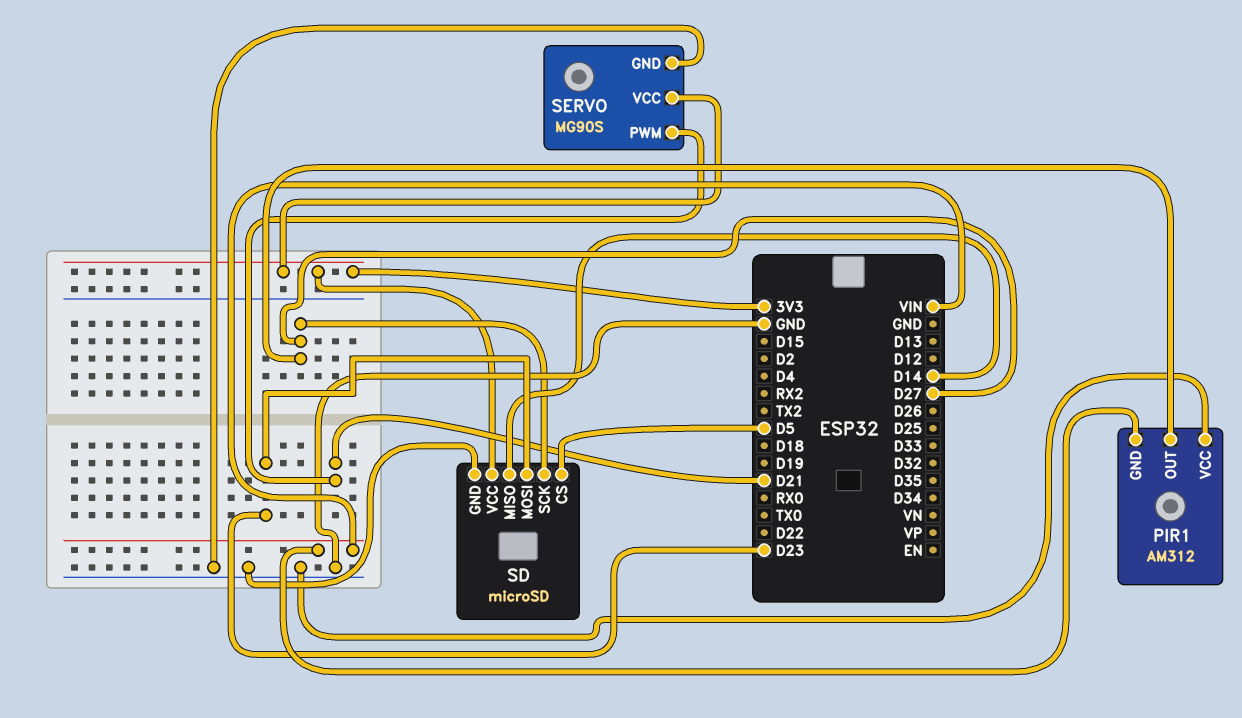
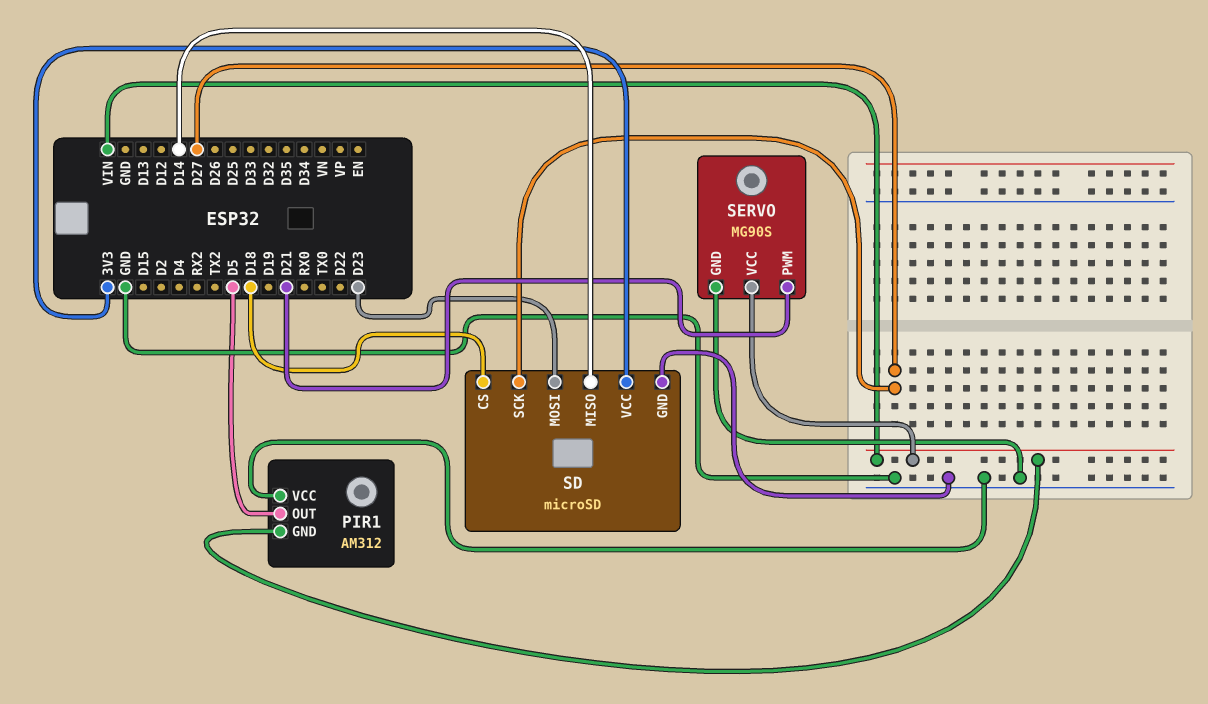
PIR1 pin OUT: D27 -> D5
SD pin CS: D5 -> D18
SERVO pin VCC: 3V3 -> VIN

